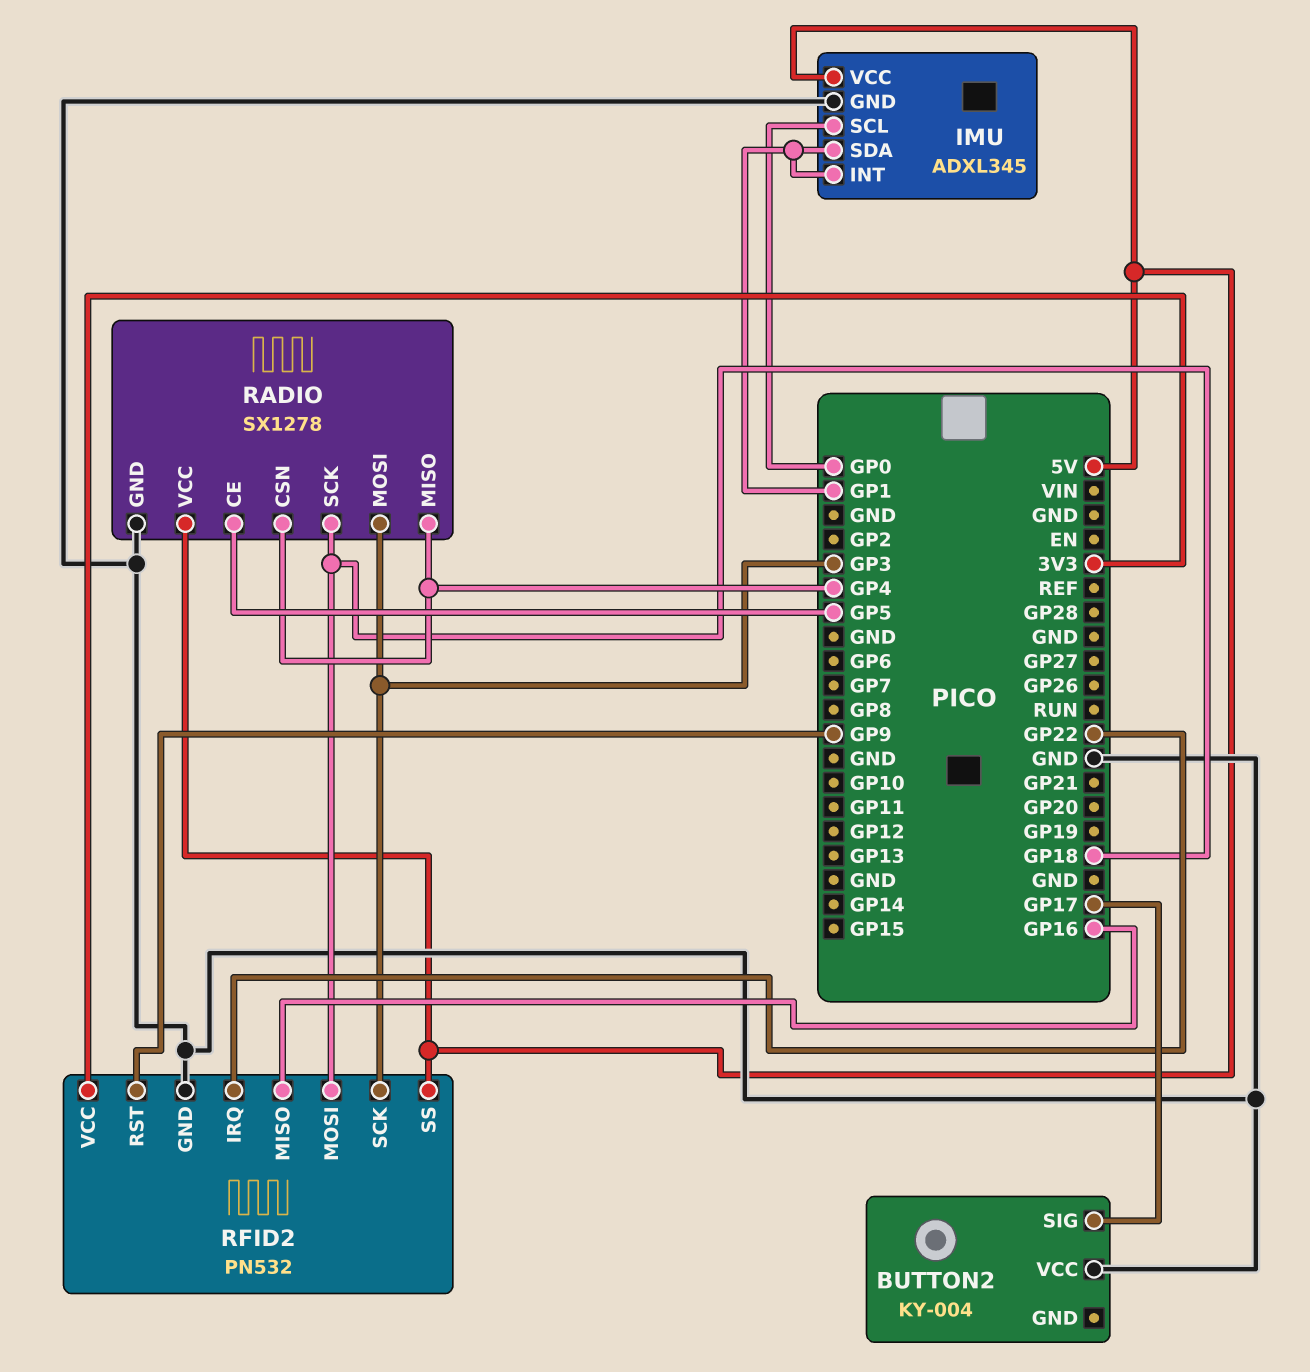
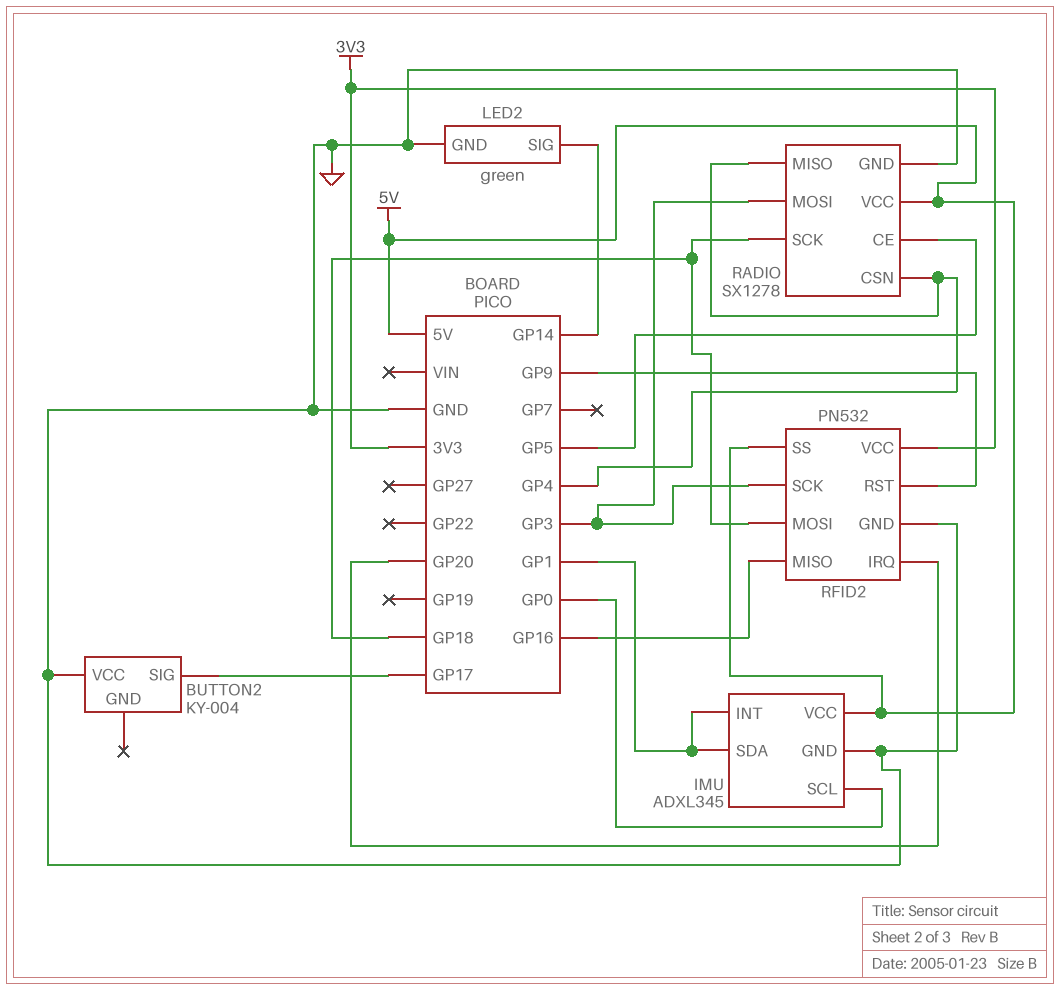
LED2: none -> green
LED2 pin GND: none -> GND
LED2 pin SIG: none -> GP14
RFID2 pin IRQ: GP22 -> GP20

